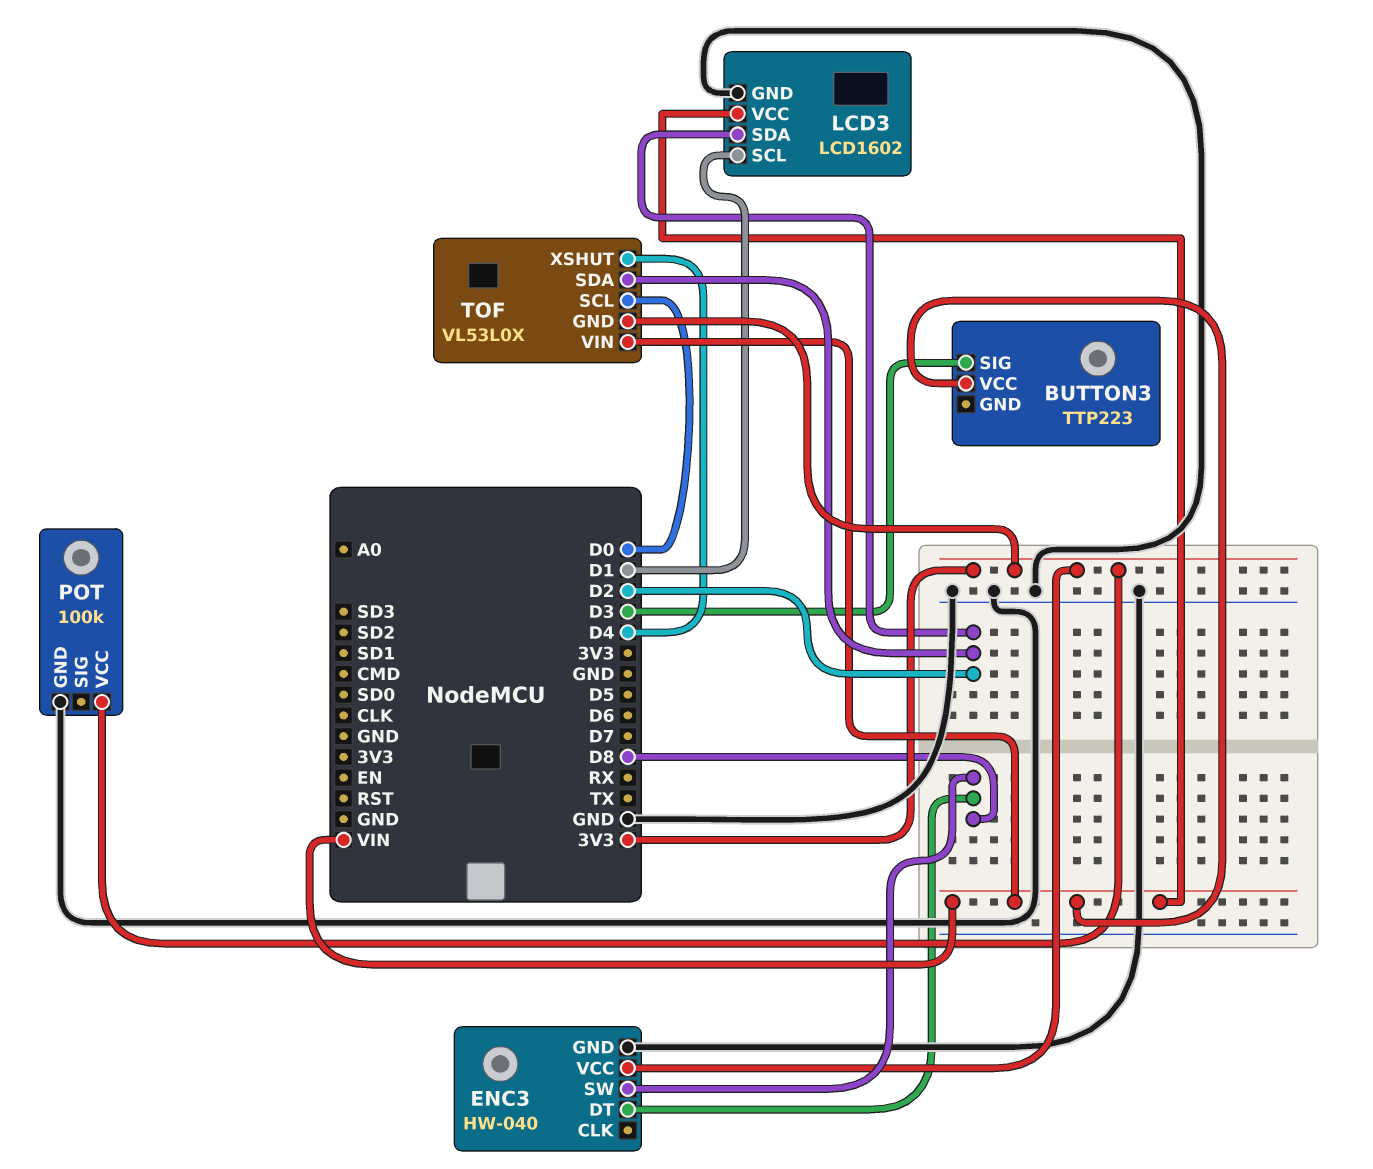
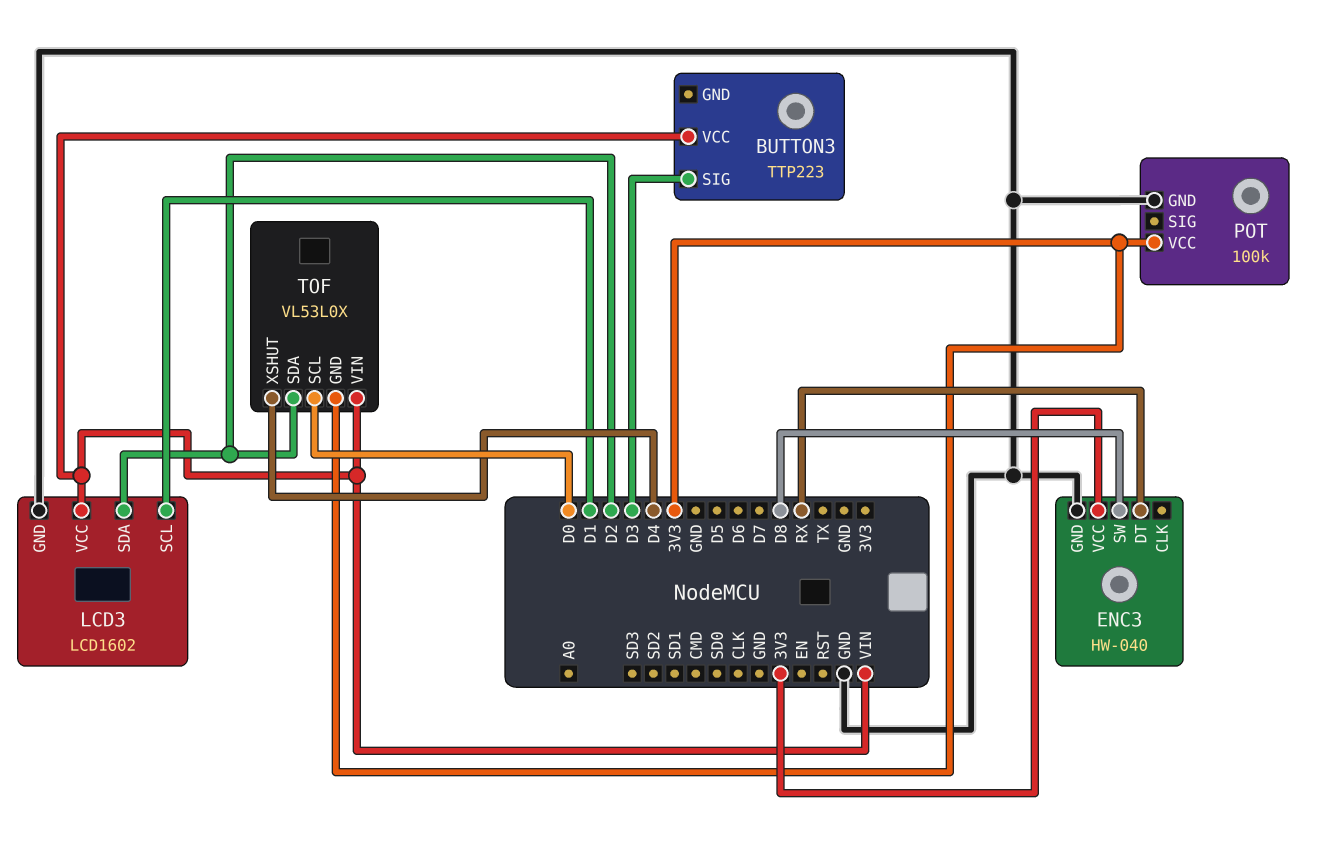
ENC3 pin DT: D8 -> RX

